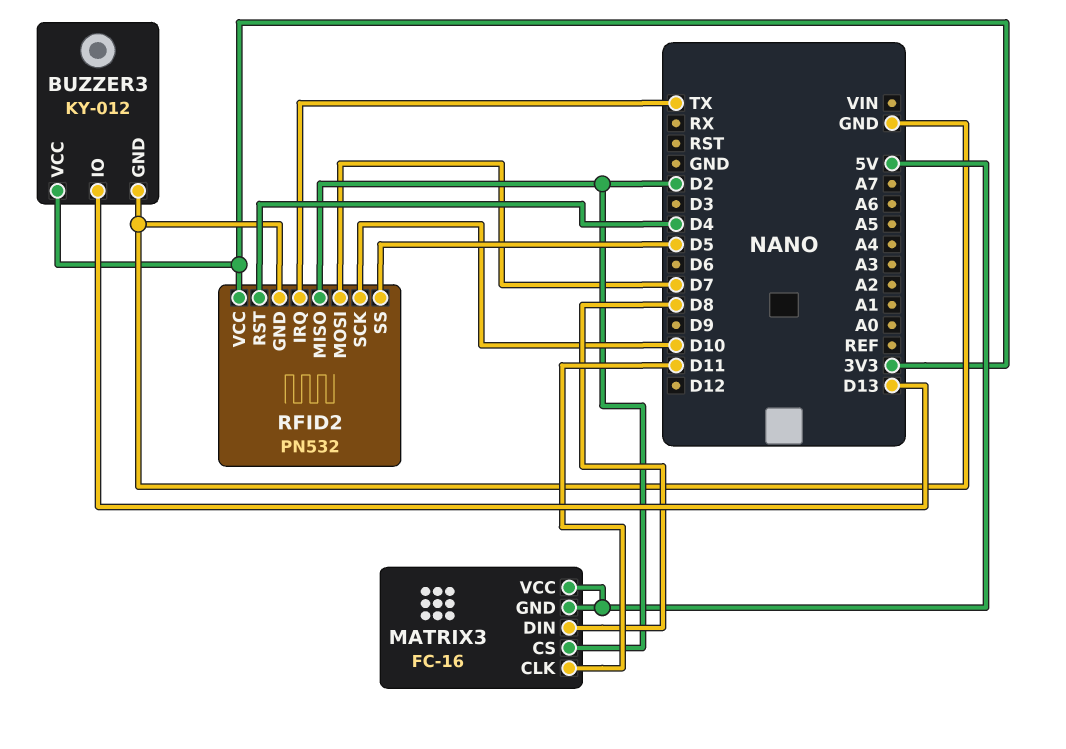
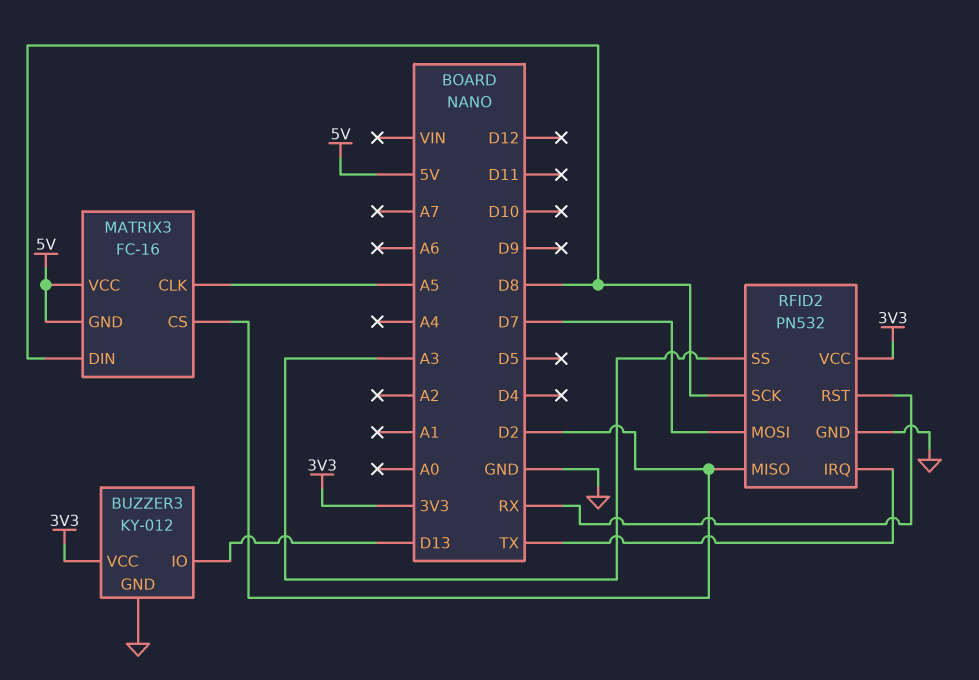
MATRIX3 pin CLK: D11 -> A5
RFID2 pin RST: D4 -> RX
RFID2 pin SCK: D10 -> D8
RFID2 pin SS: D5 -> A3

